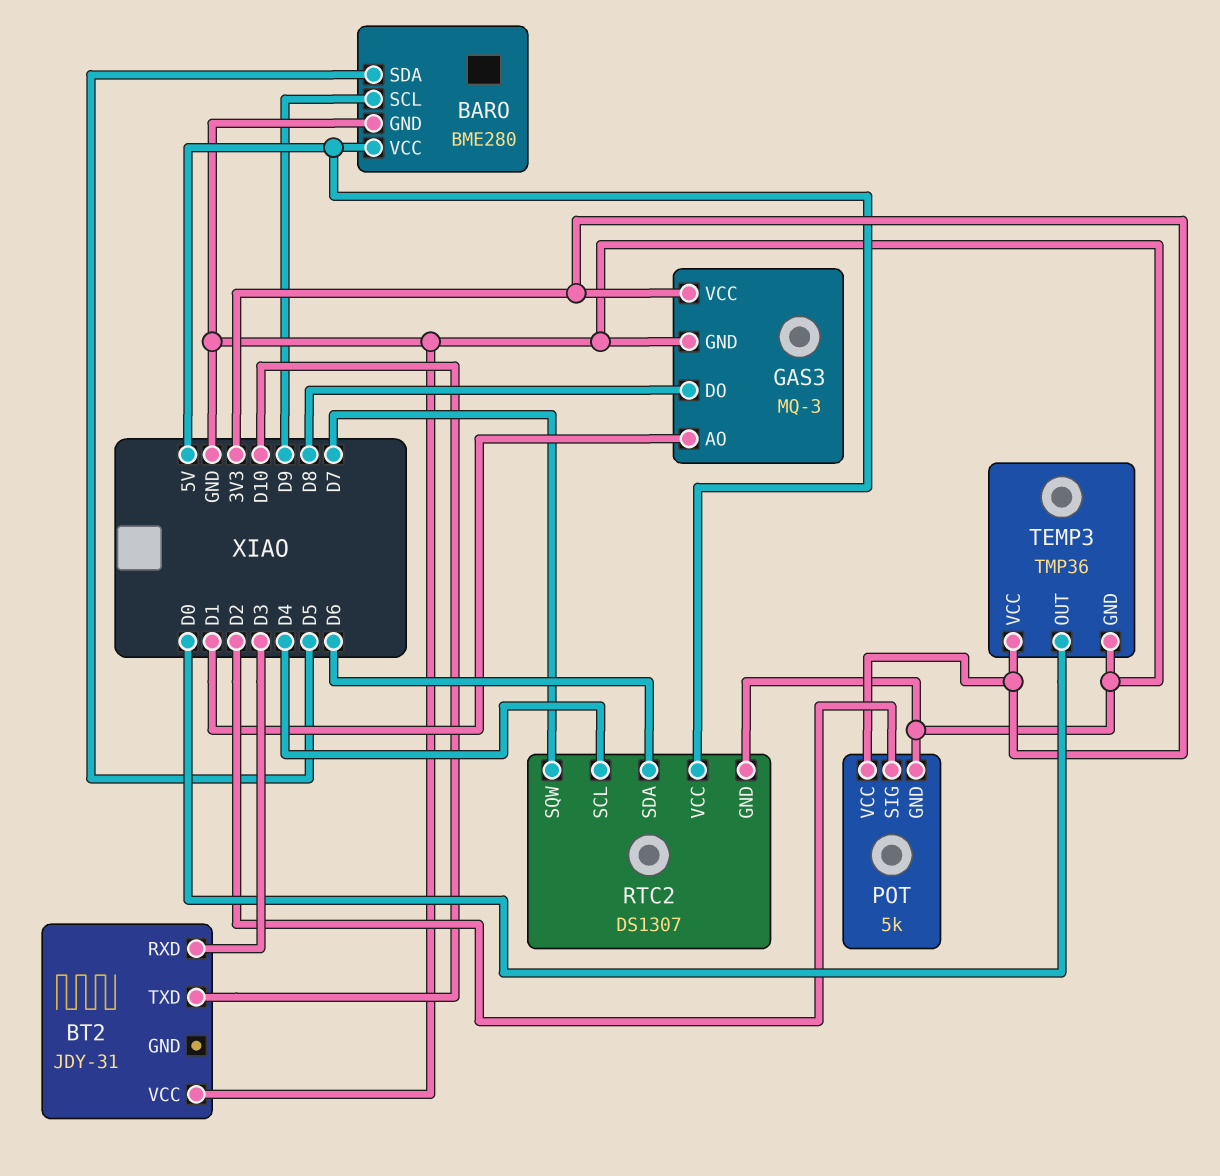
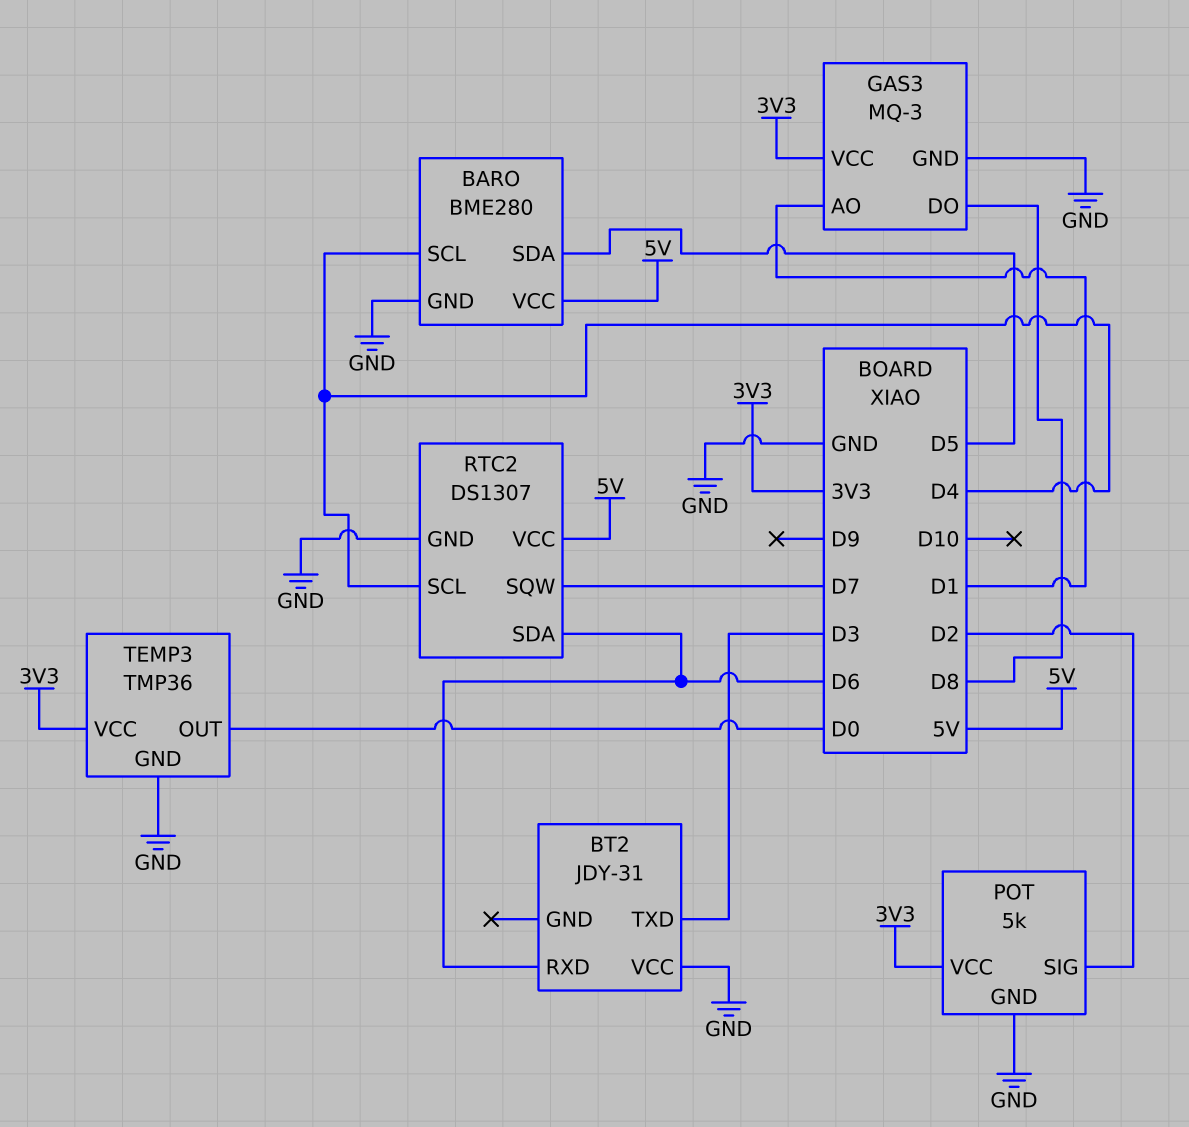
BARO pin SCL: D9 -> D4
BT2 pin RXD: D3 -> D6
BT2 pin TXD: D10 -> D3

